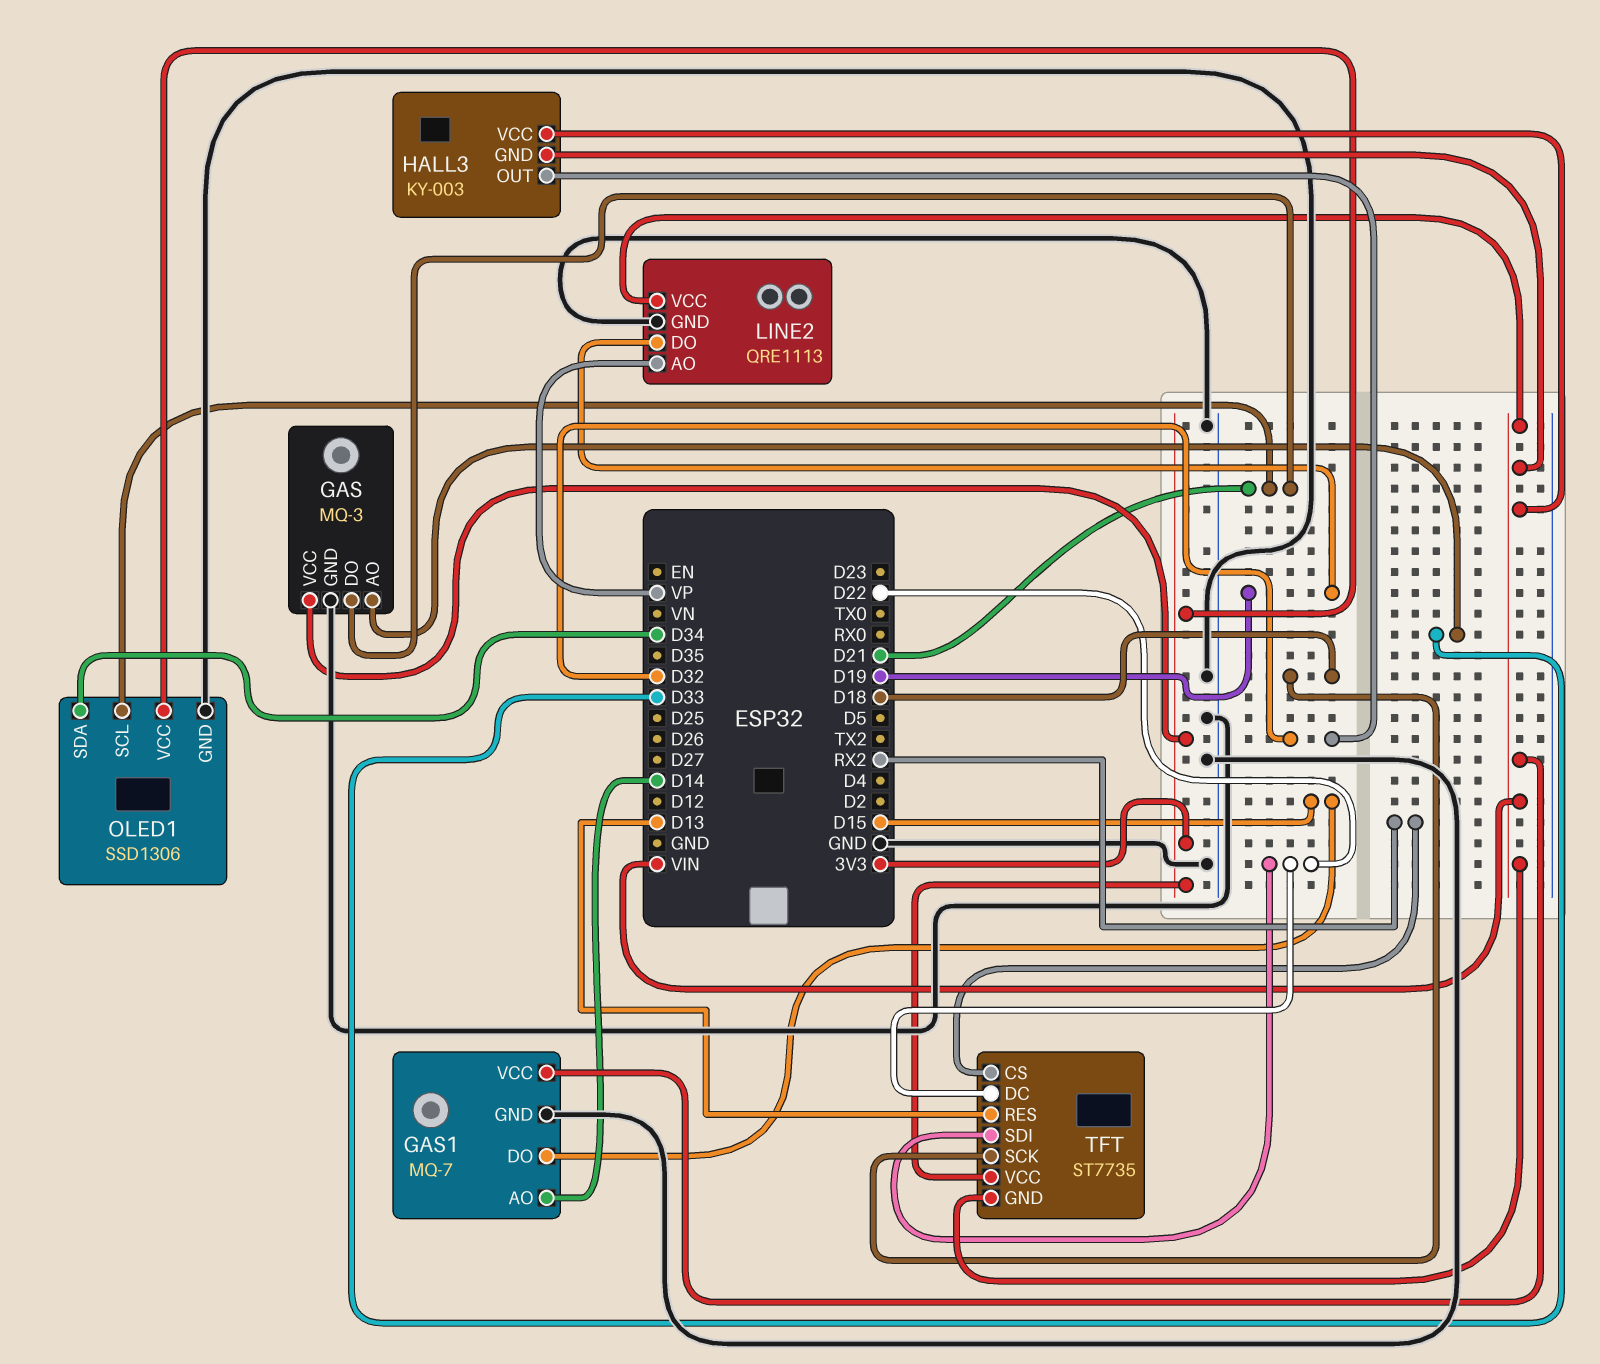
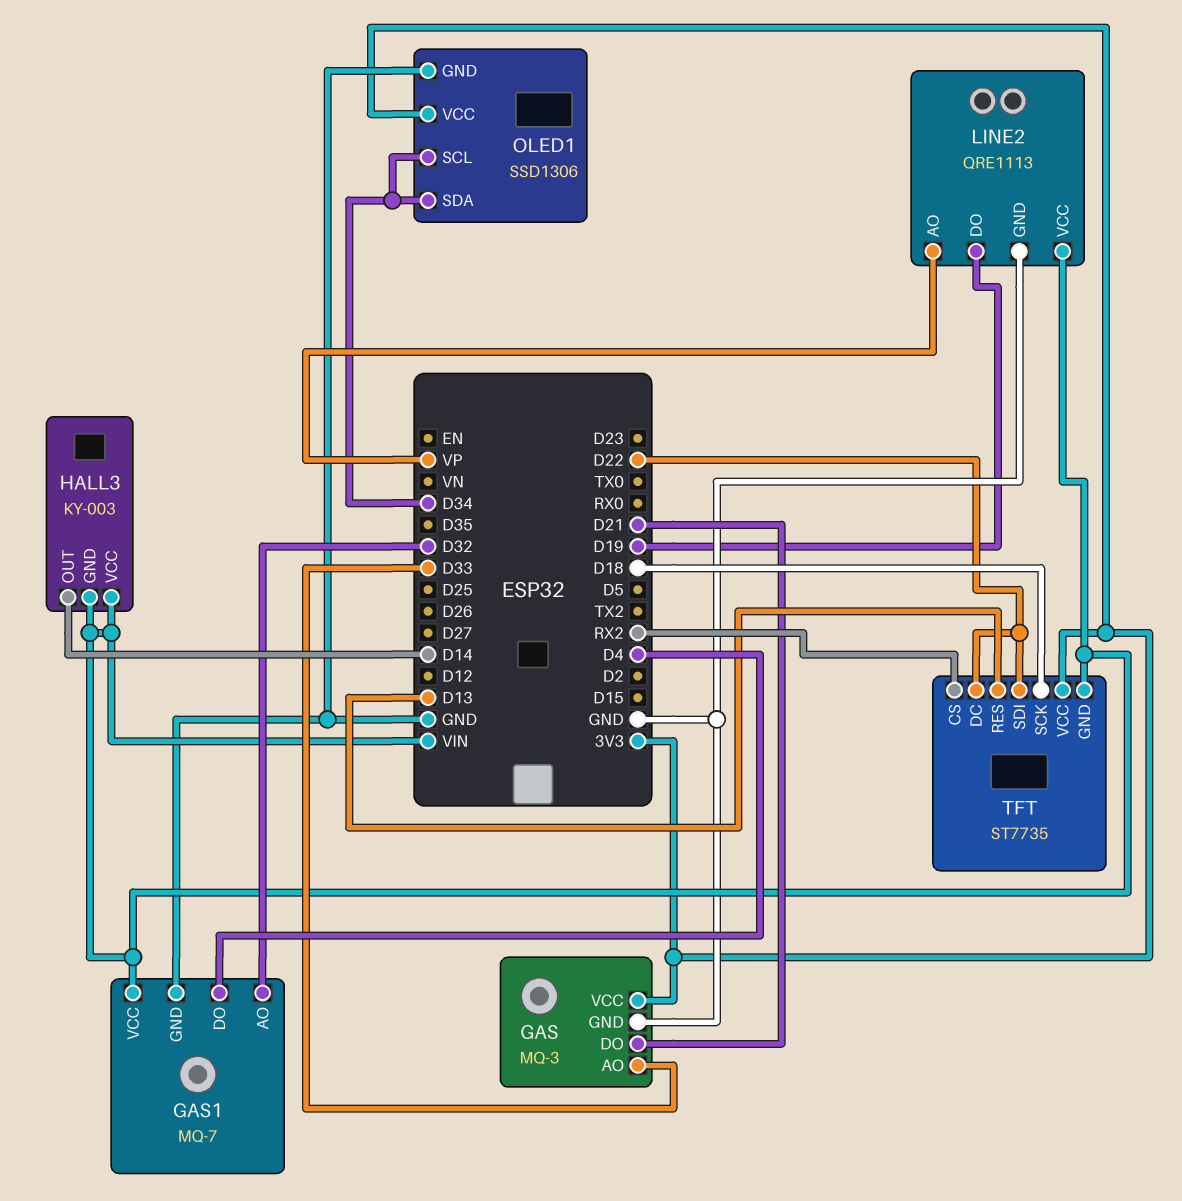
GAS1 pin AO: D14 -> D32
GAS1 pin DO: D15 -> D4
HALL3 pin OUT: D32 -> D14
OLED1 pin SCL: D21 -> D34

